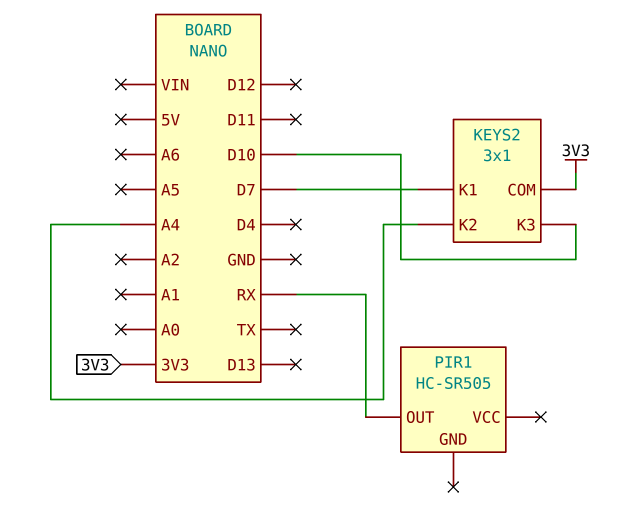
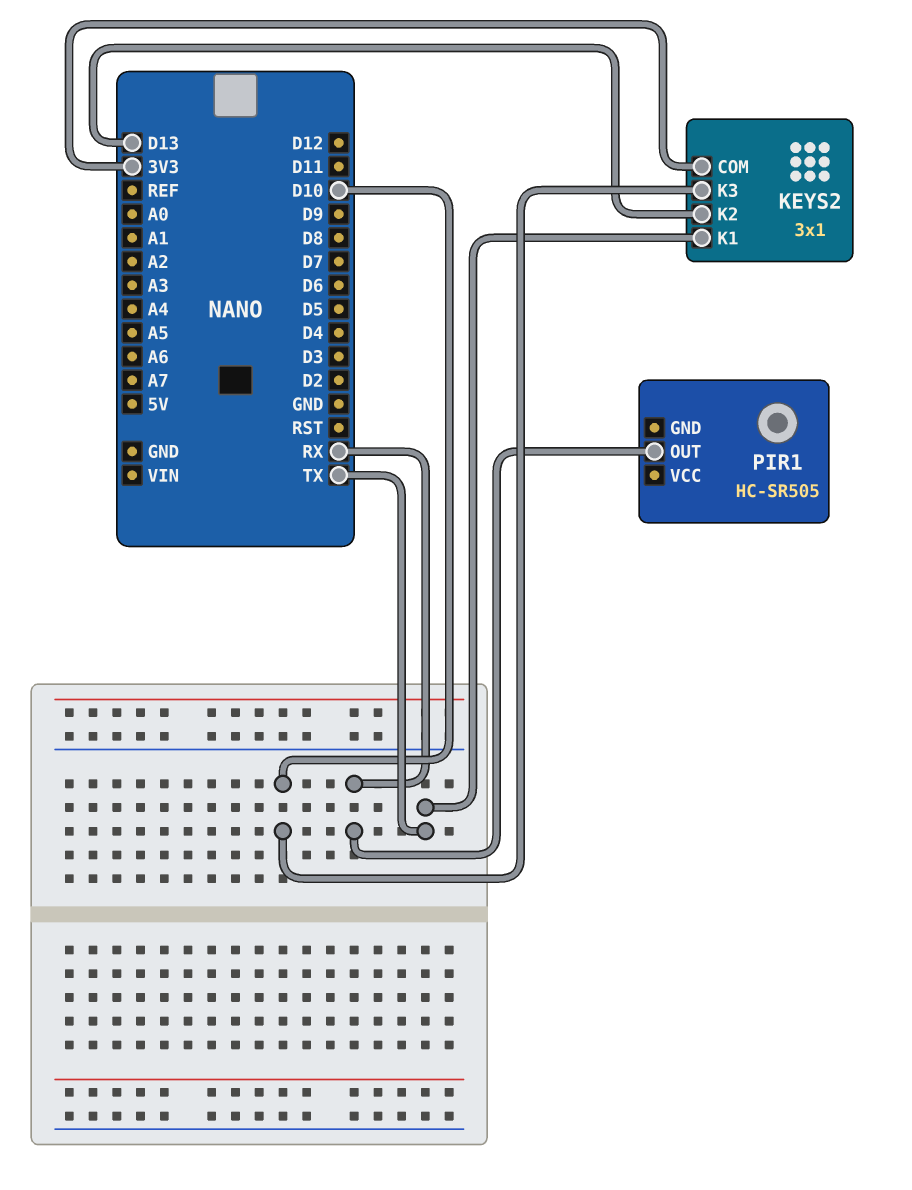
KEYS2 pin K1: D7 -> TX
KEYS2 pin K2: A4 -> D13

